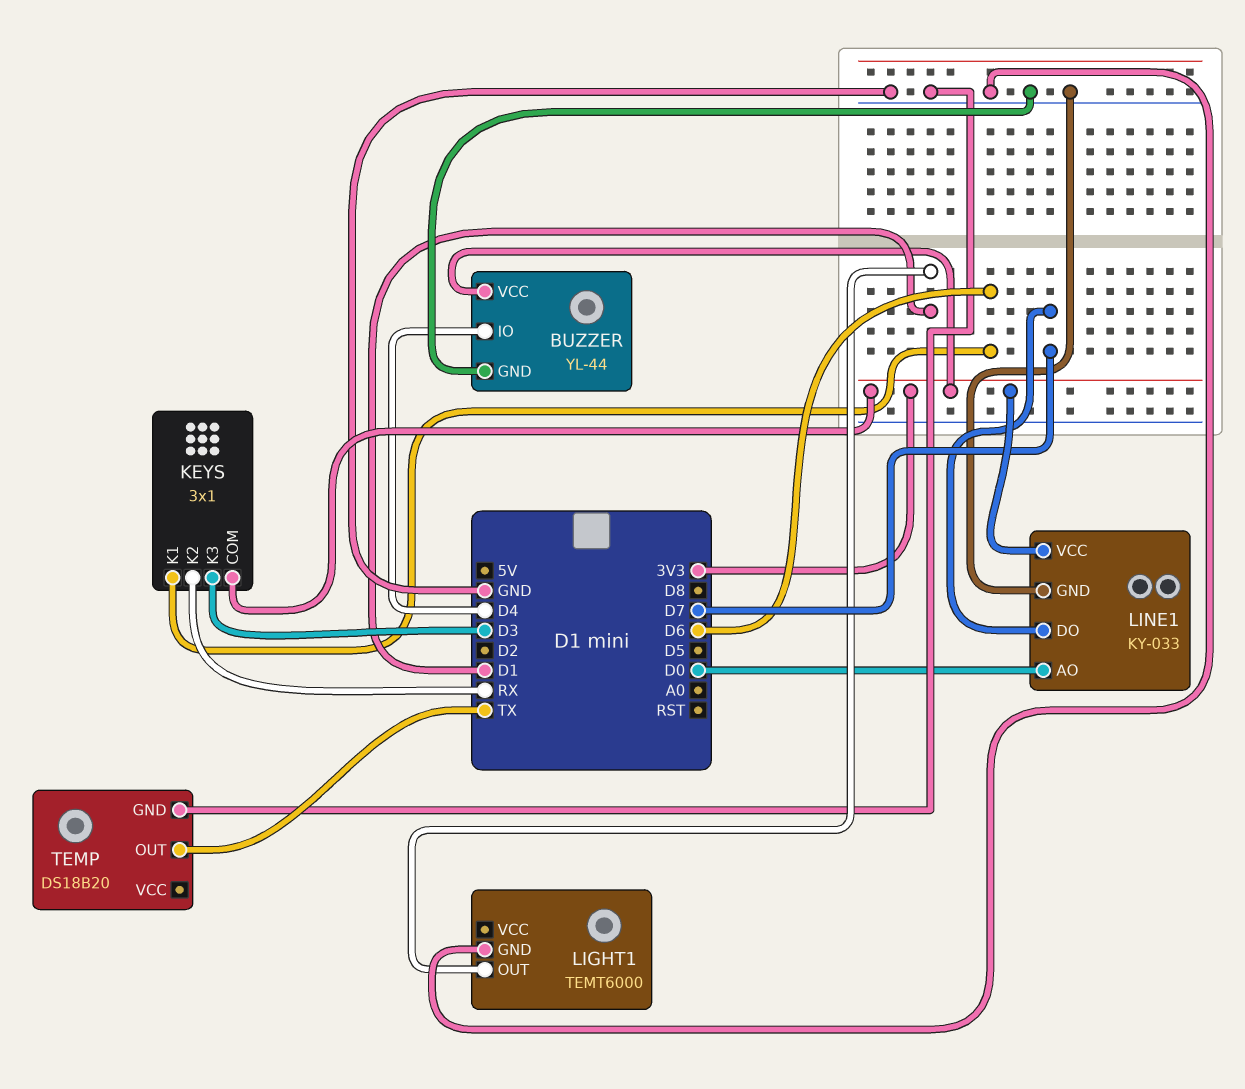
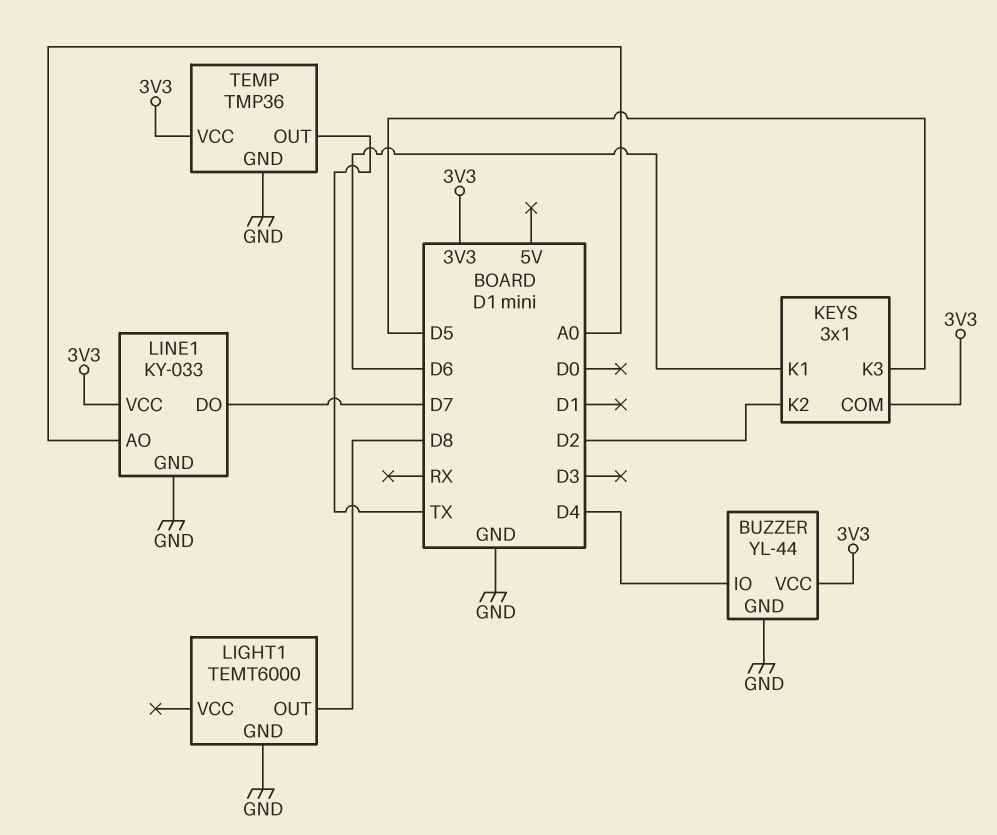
KEYS pin K2: RX -> D2
KEYS pin K3: D3 -> D5
LIGHT1 pin OUT: D1 -> D8
LINE1 pin AO: D0 -> A0
TEMP: DS18B20 -> TMP36
TEMP pin VCC: none -> 3V3

